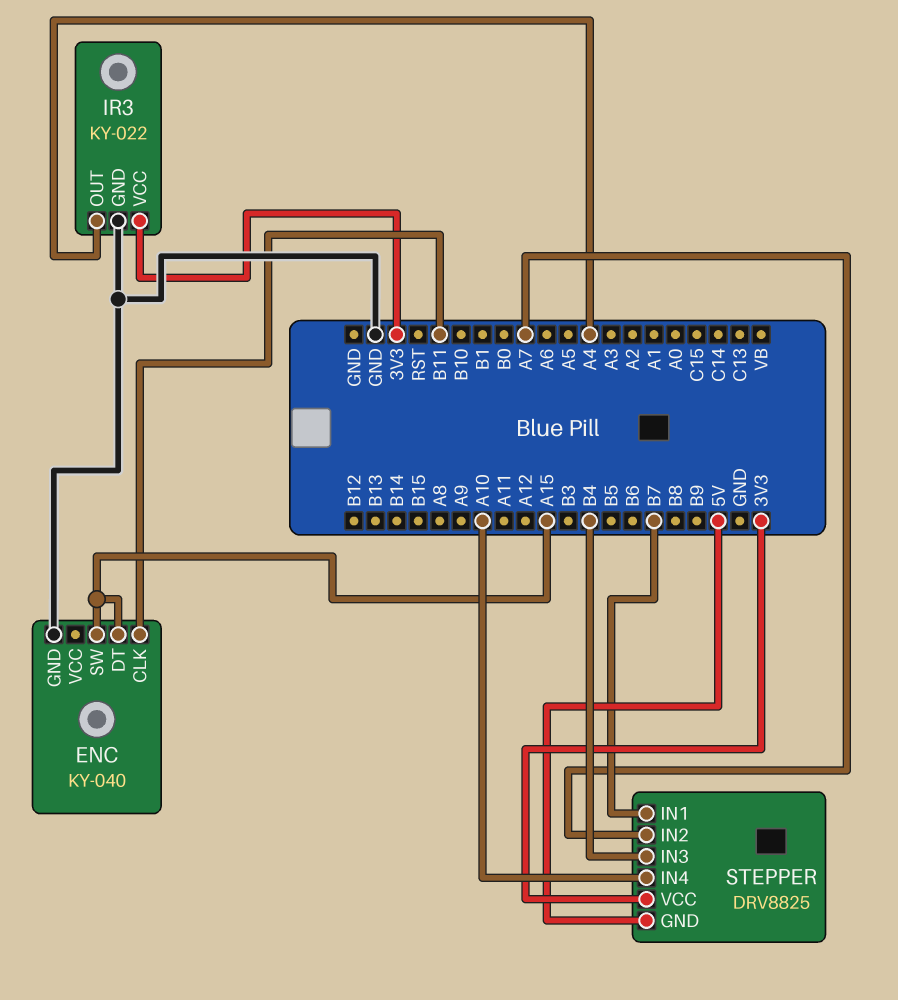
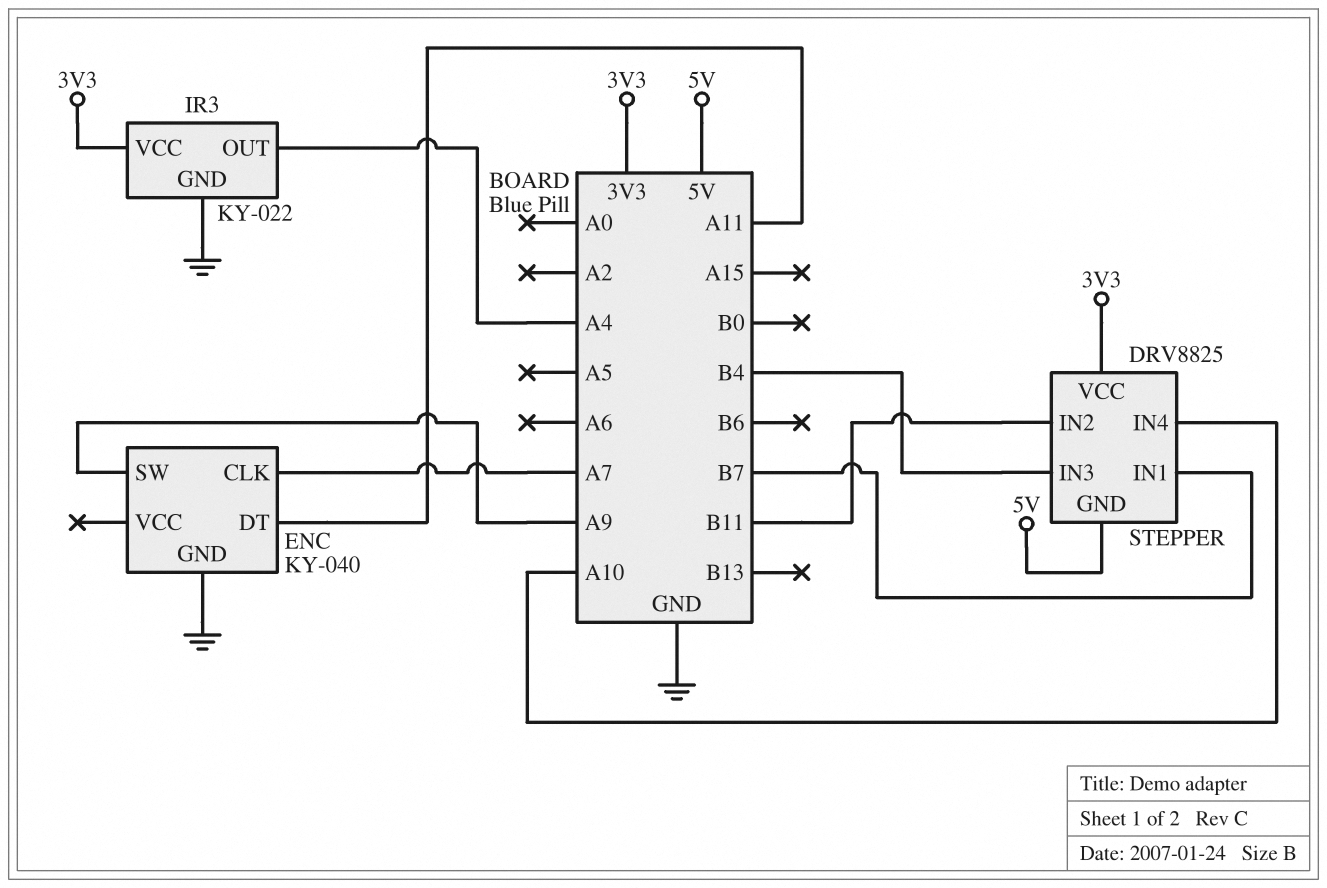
ENC pin CLK: B11 -> A7
ENC pin DT: A15 -> A11
ENC pin SW: A15 -> A9
STEPPER pin IN2: A7 -> B11

